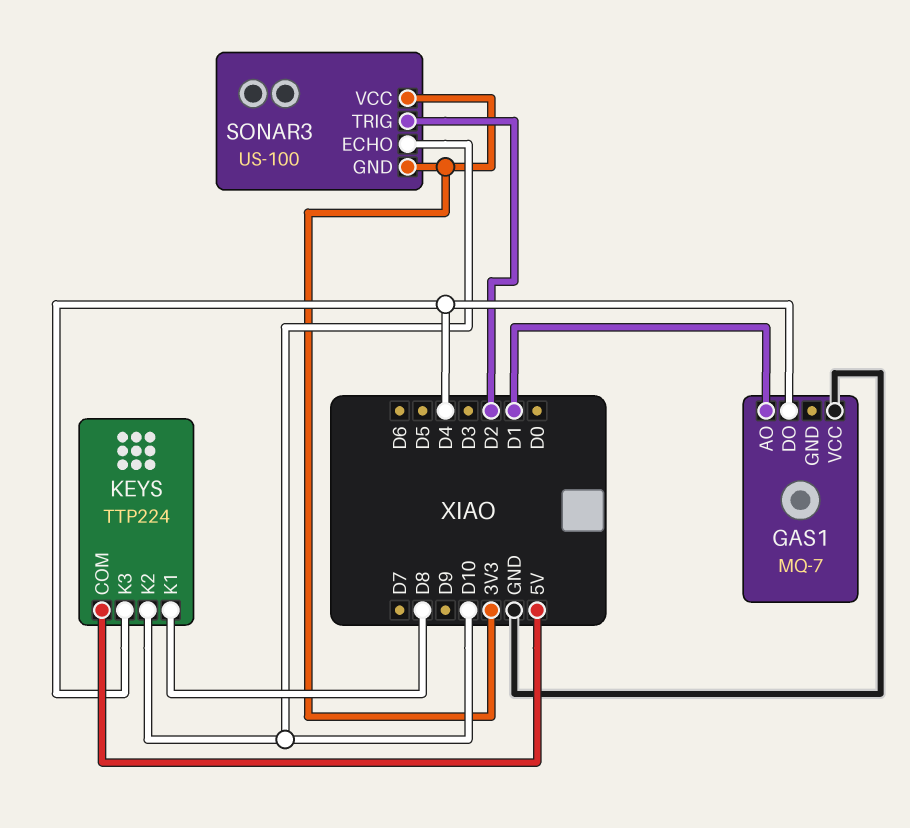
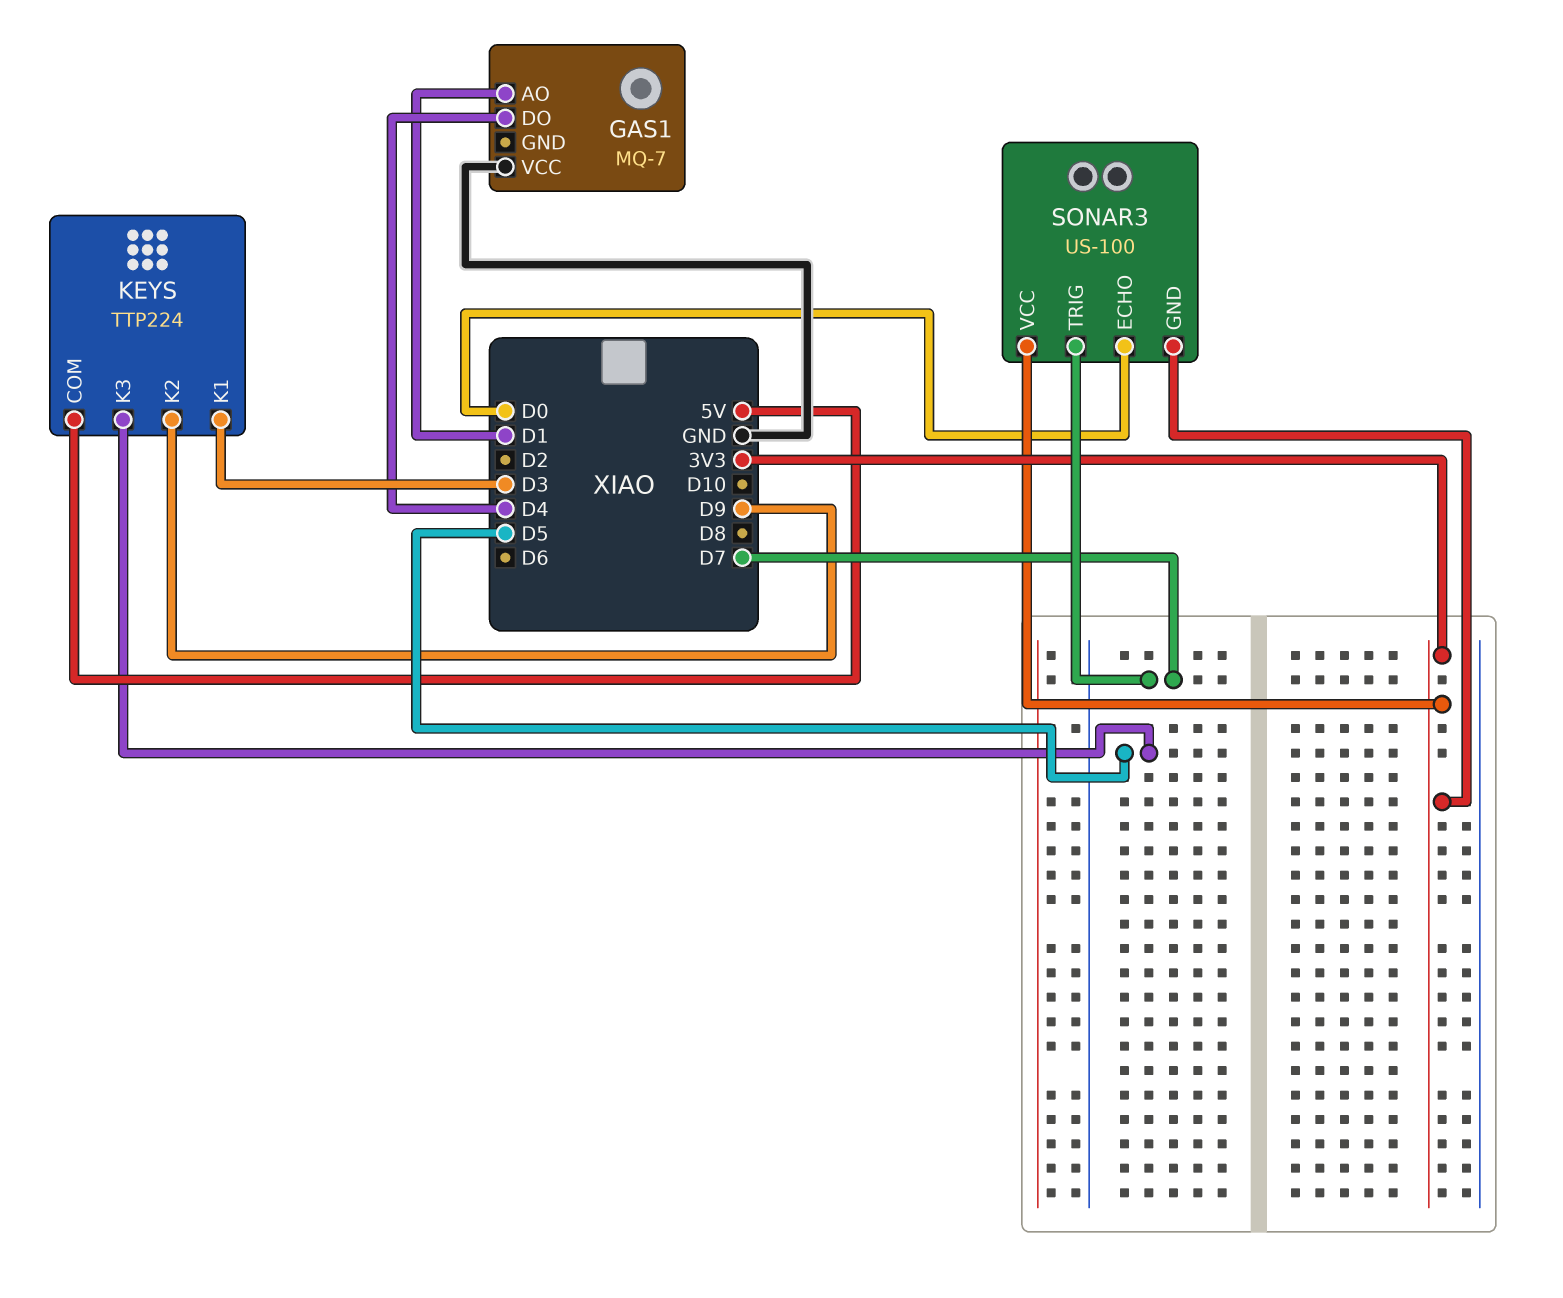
KEYS pin K1: D8 -> D3
KEYS pin K2: D10 -> D9
KEYS pin K3: D4 -> D5
SONAR3 pin ECHO: D10 -> D0
SONAR3 pin TRIG: D2 -> D7

